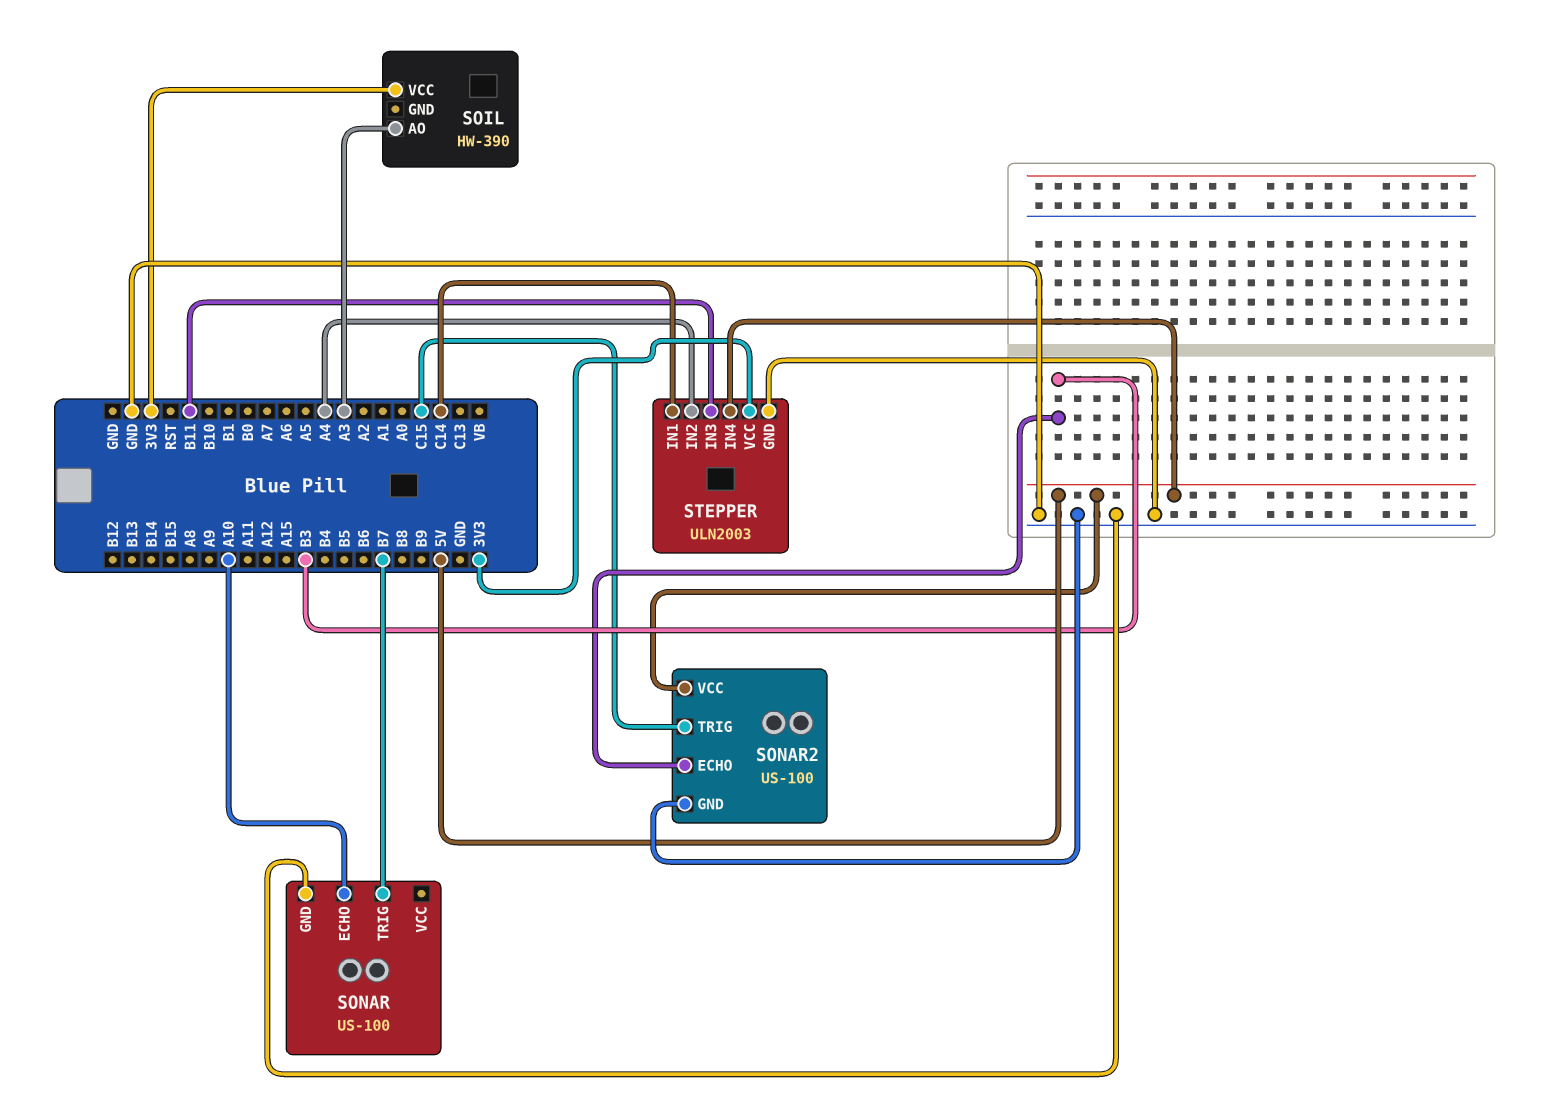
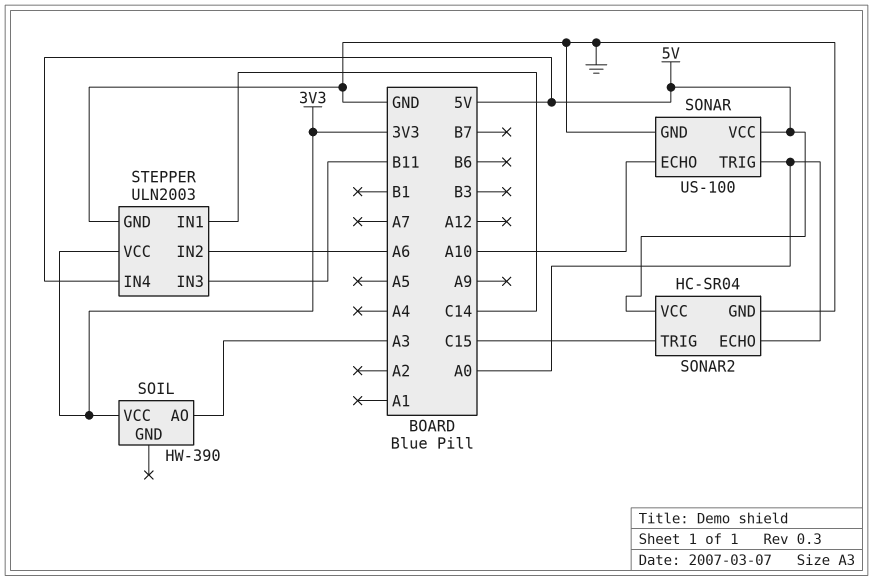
SONAR pin TRIG: B7 -> A0
SONAR pin VCC: none -> 5V
SONAR2: US-100 -> HC-SR04
SONAR2 pin ECHO: B3 -> A0
STEPPER pin IN2: A4 -> A6

